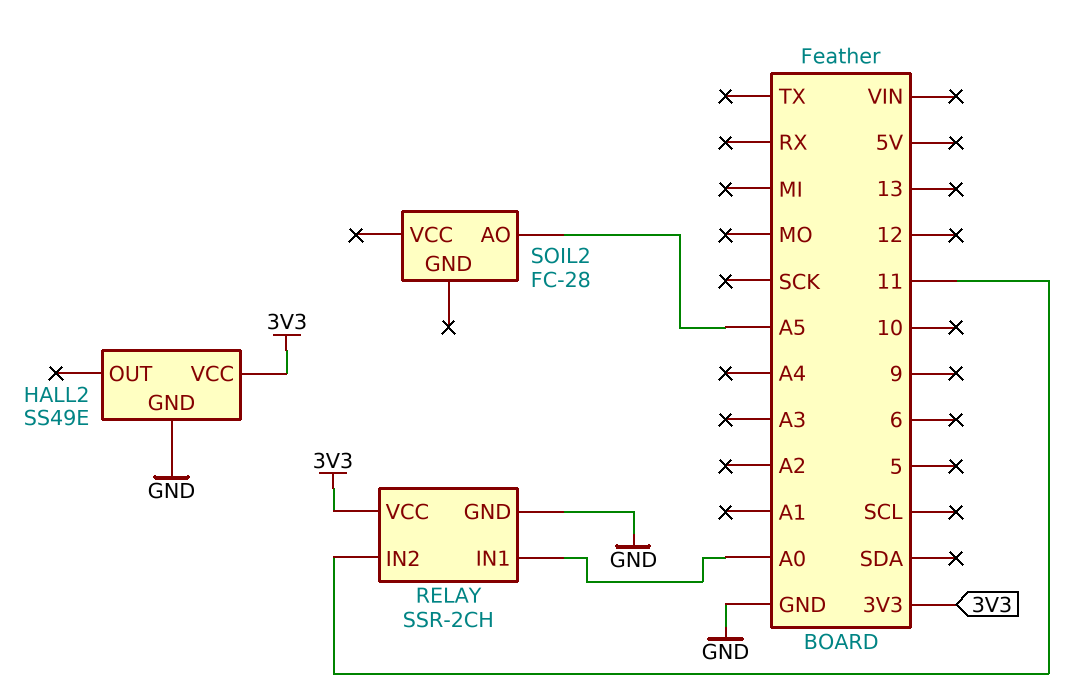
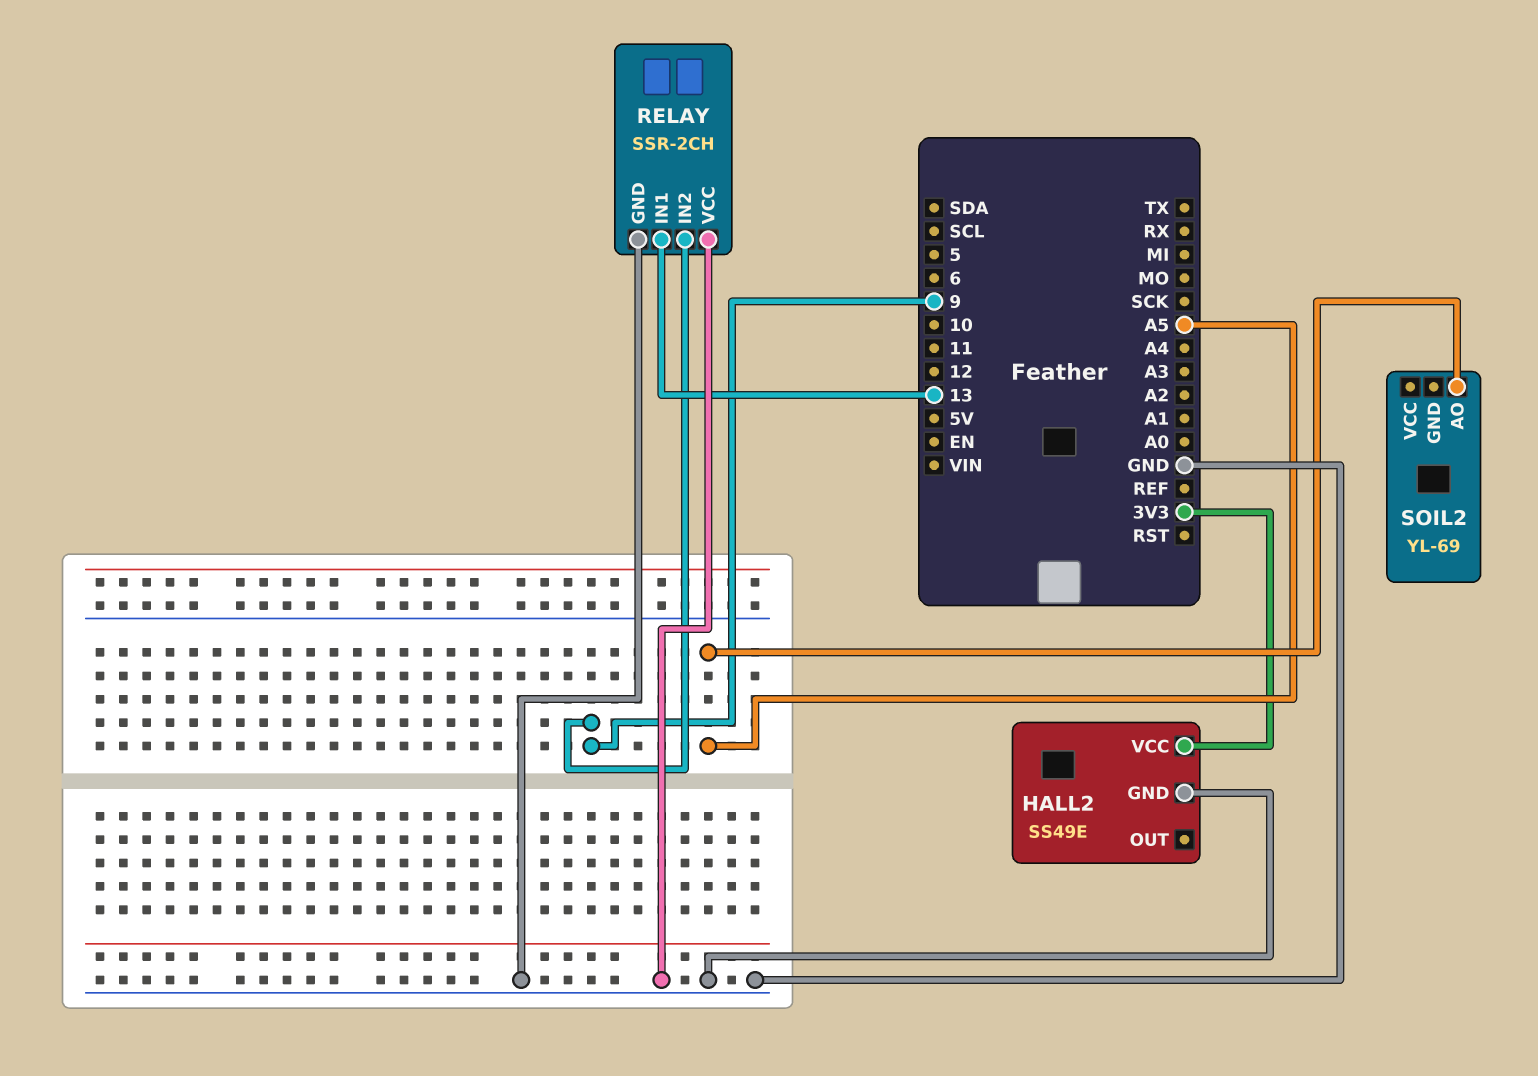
RELAY pin IN1: A0 -> 13
RELAY pin IN2: 11 -> 9
RELAY pin VCC: 3V3 -> GND
SOIL2: FC-28 -> YL-69

